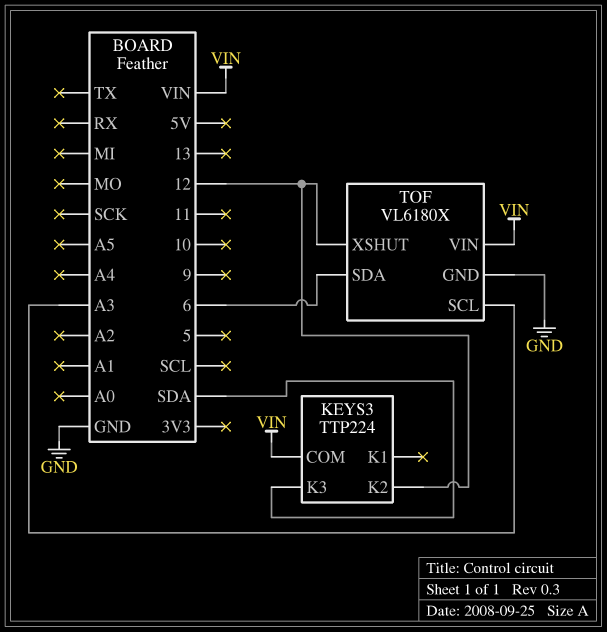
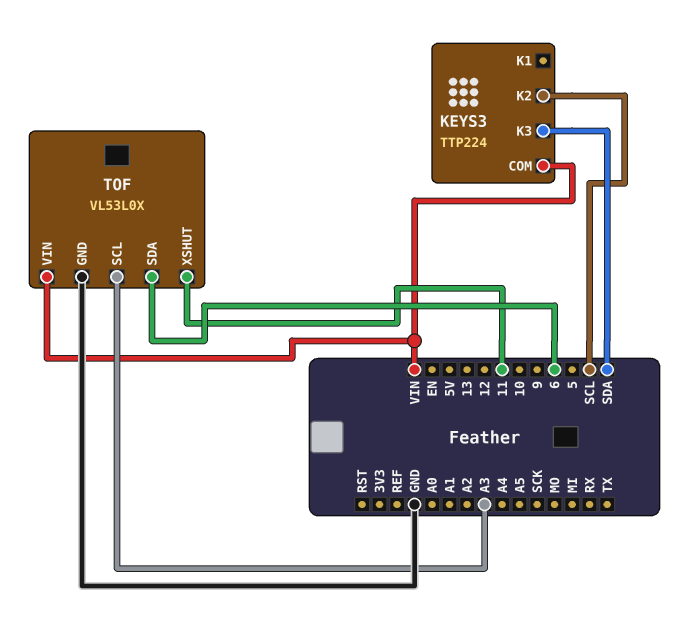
KEYS3 pin K2: 12 -> SCL
TOF: VL6180X -> VL53L0X
TOF pin XSHUT: 12 -> 11

